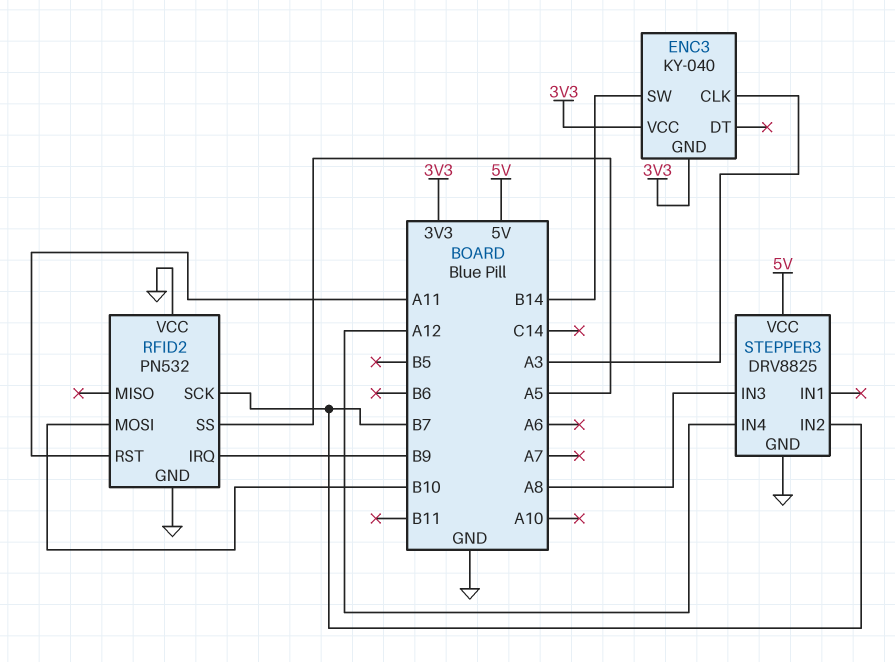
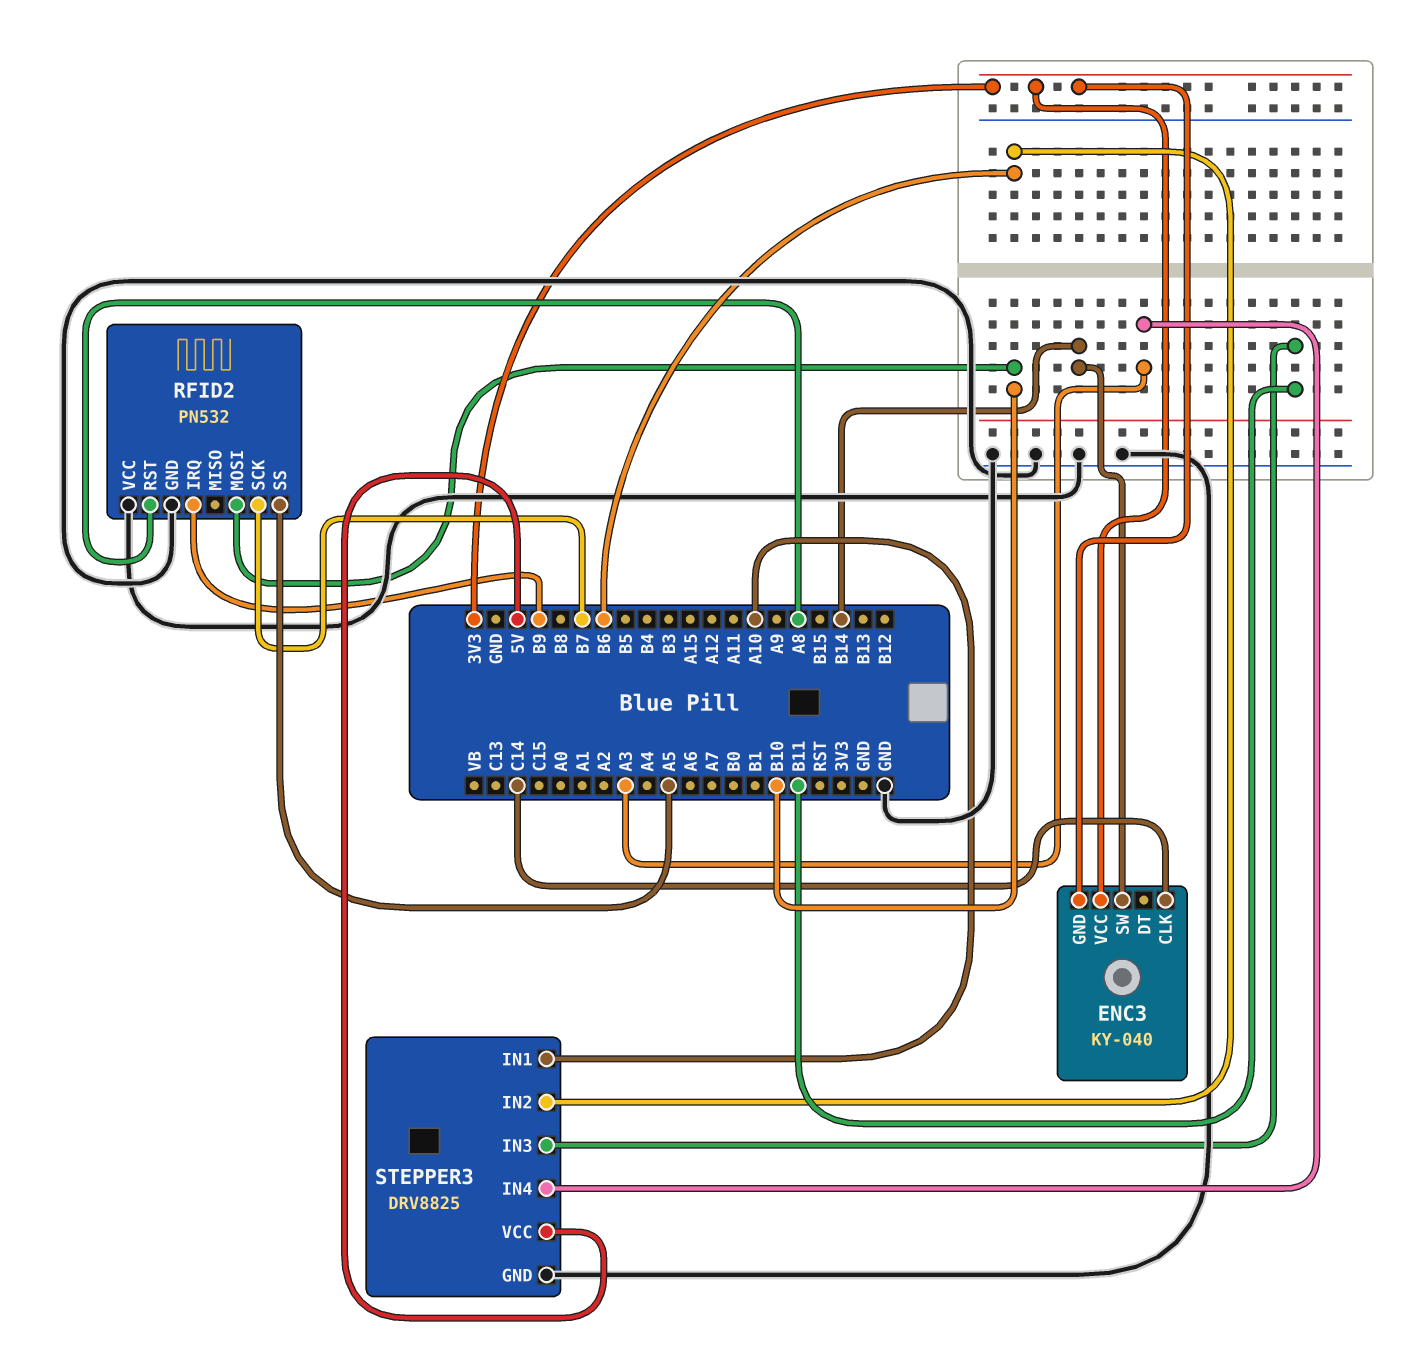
ENC3 pin CLK: A3 -> C14
RFID2 pin RST: A11 -> A8
STEPPER3 pin IN1: none -> A10
STEPPER3 pin IN2: B7 -> B6
STEPPER3 pin IN3: A8 -> B11
STEPPER3 pin IN4: A12 -> A3

